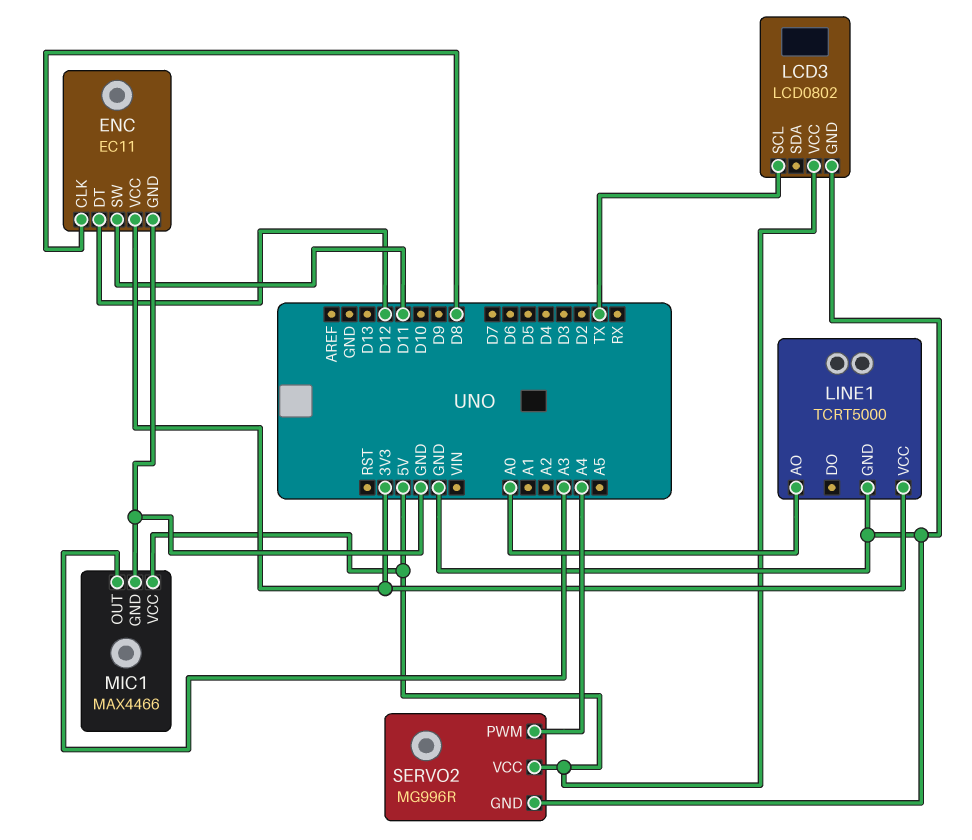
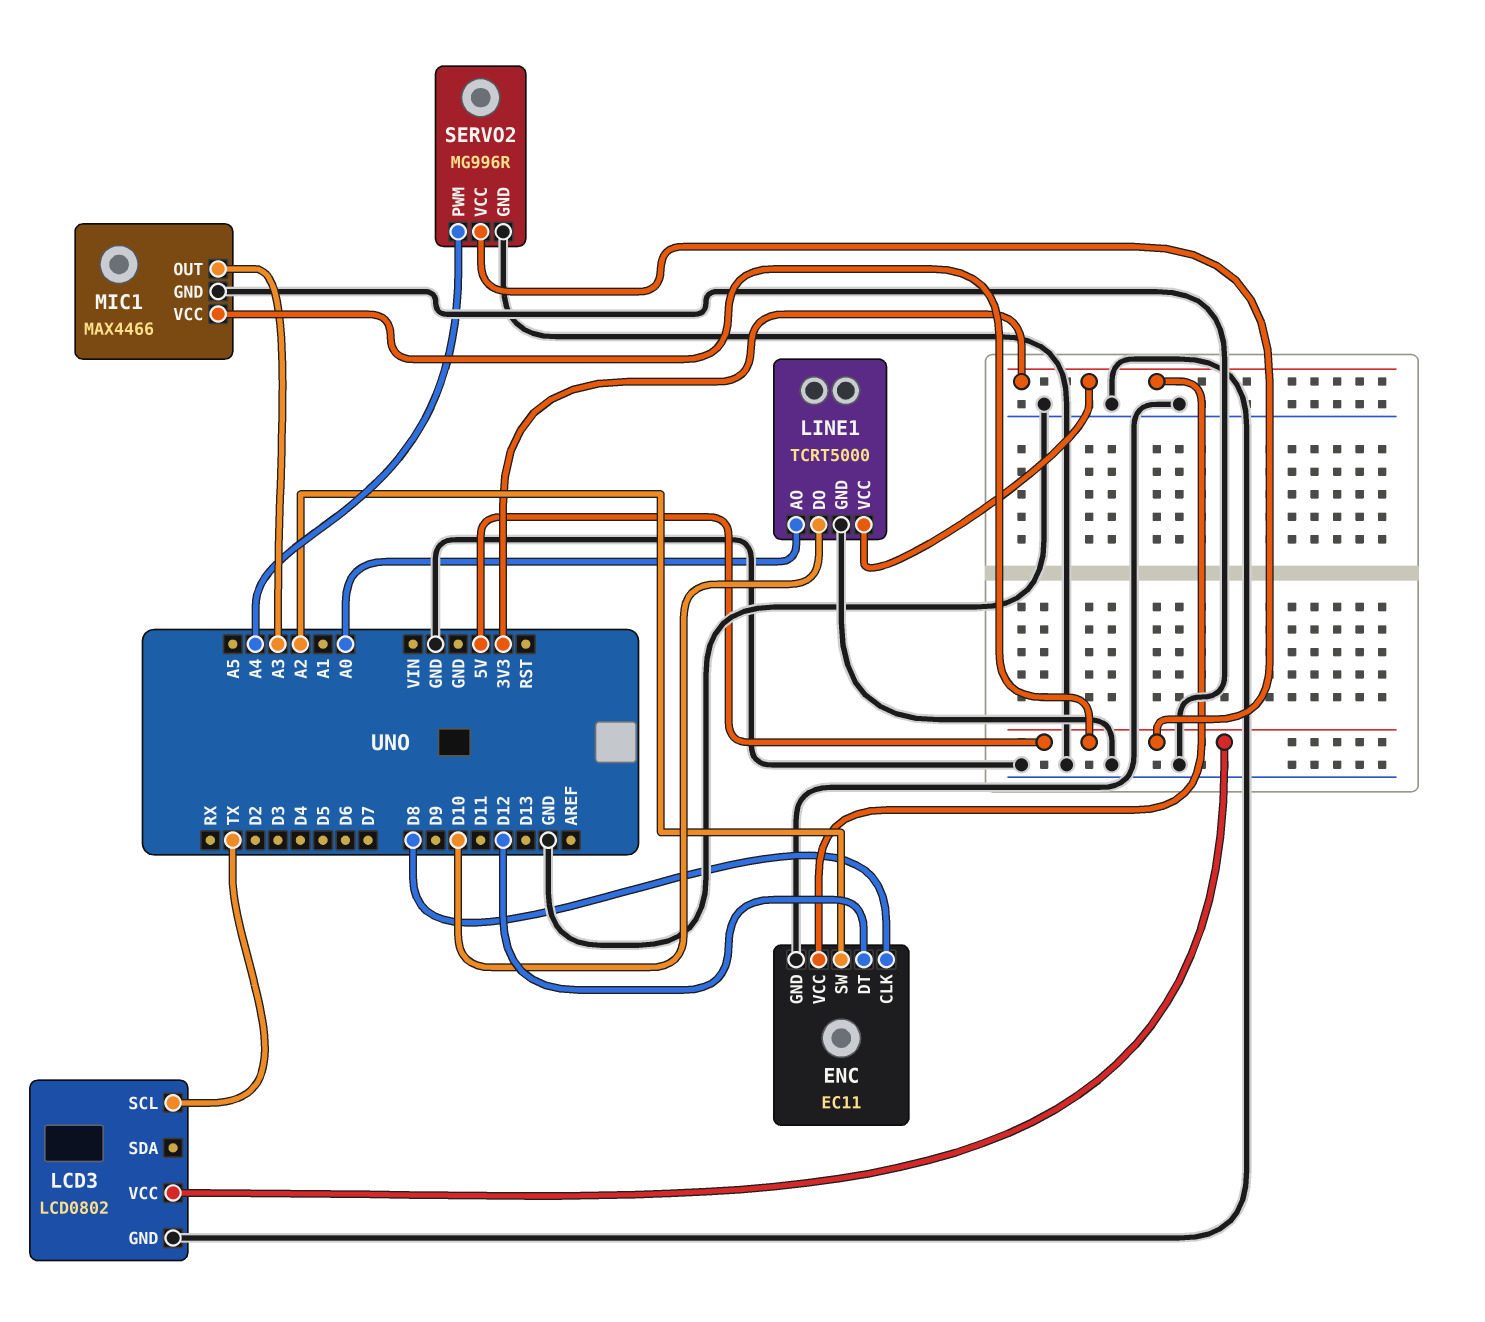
ENC pin SW: D11 -> A2
LINE1 pin DO: none -> D10

